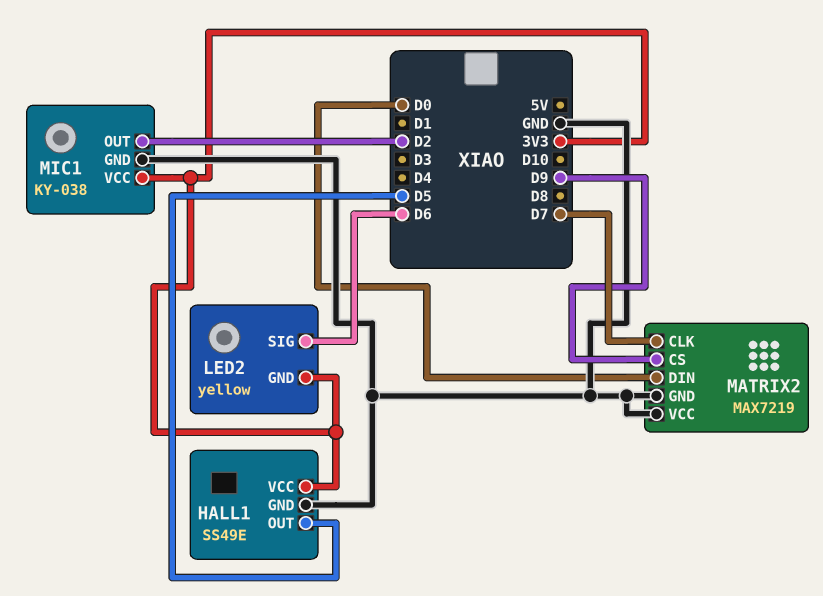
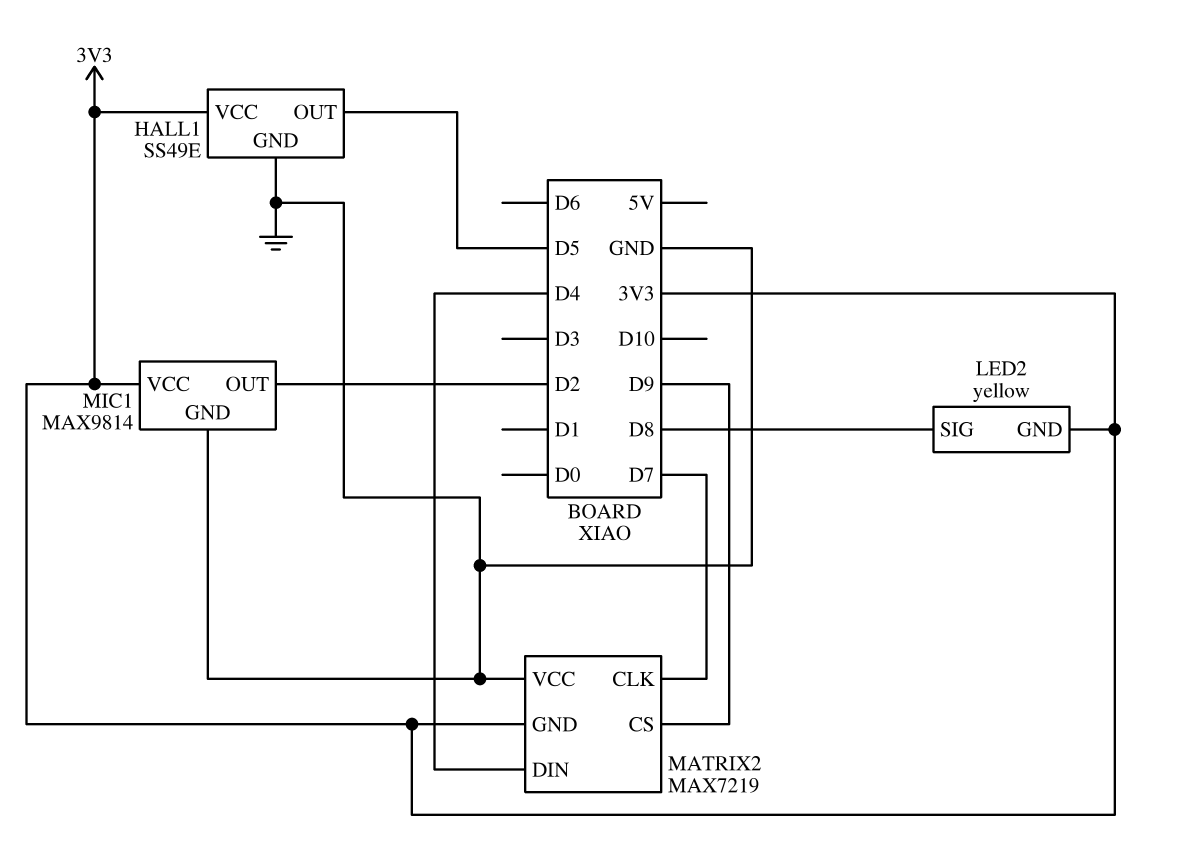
LED2 pin SIG: D6 -> D8
MATRIX2 pin DIN: D0 -> D4
MATRIX2 pin GND: GND -> 3V3
MIC1: KY-038 -> MAX9814

